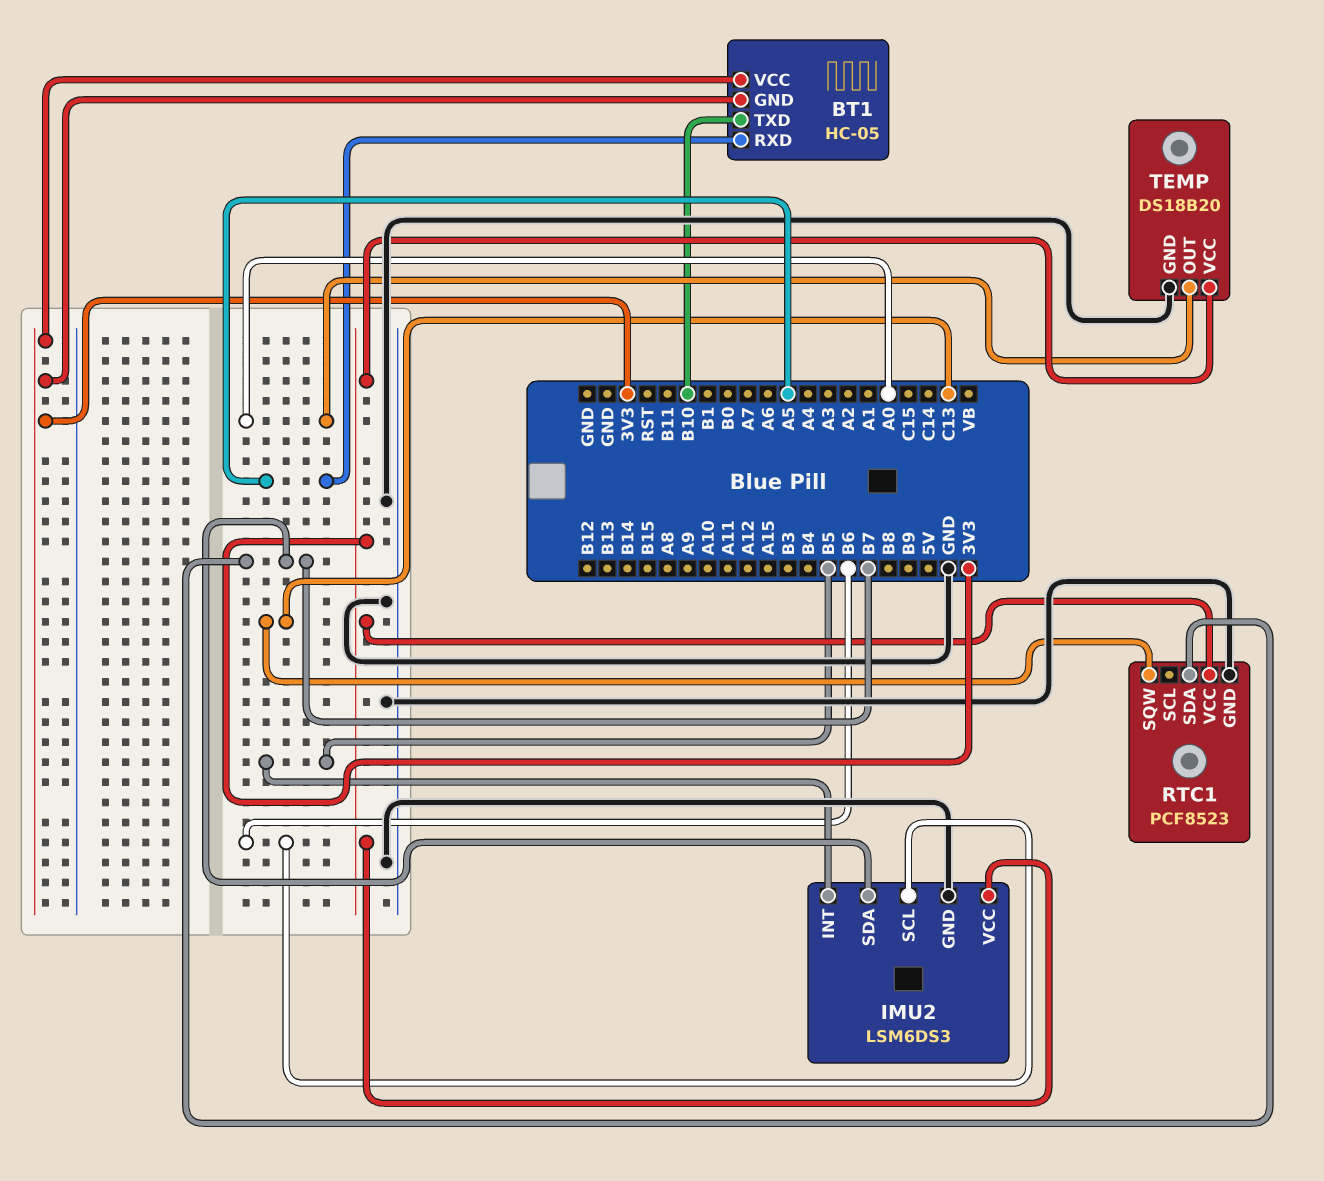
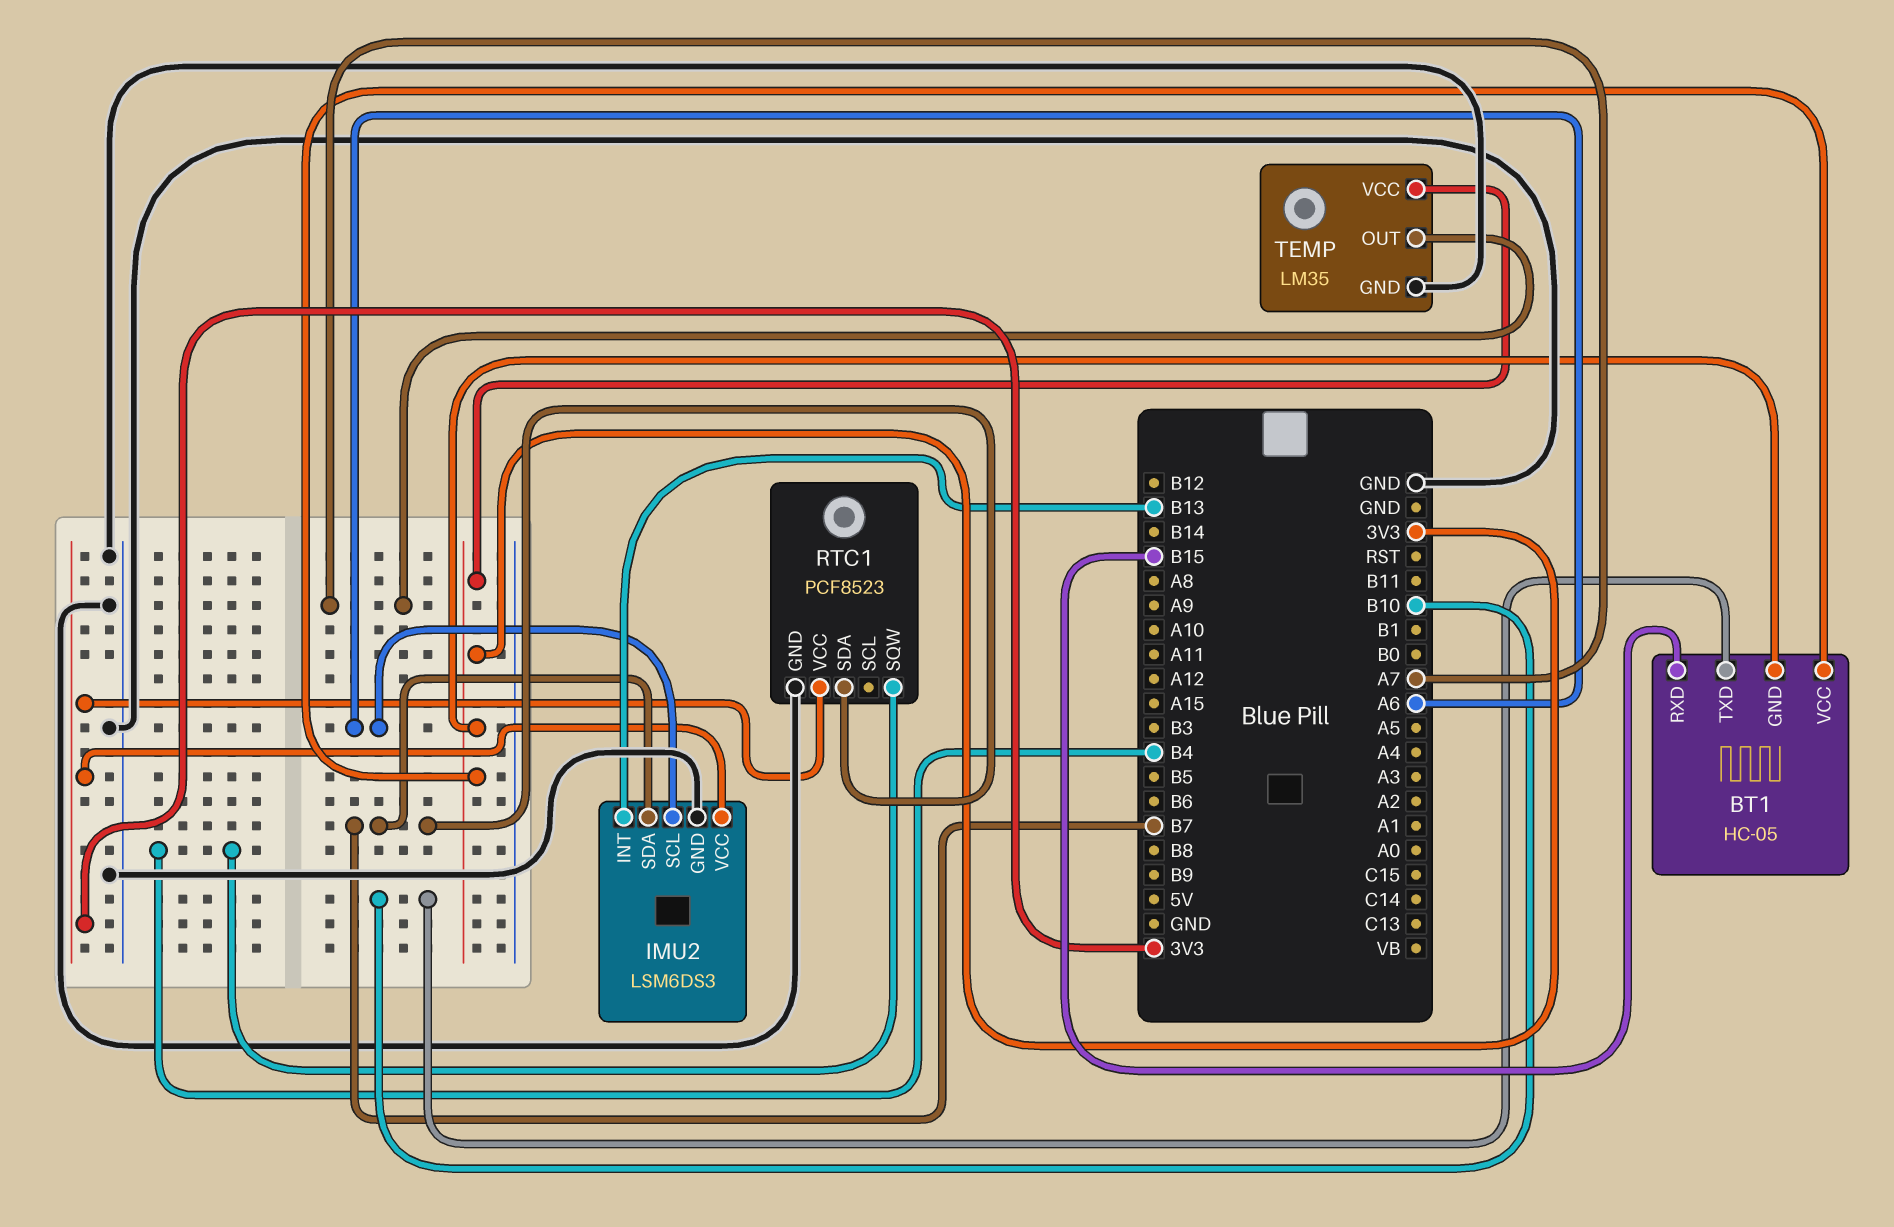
BT1 pin RXD: A5 -> B15
IMU2 pin INT: B5 -> B13
IMU2 pin SCL: B6 -> A6
RTC1 pin SQW: C13 -> B4
TEMP: DS18B20 -> LM35
TEMP pin OUT: A0 -> A7

